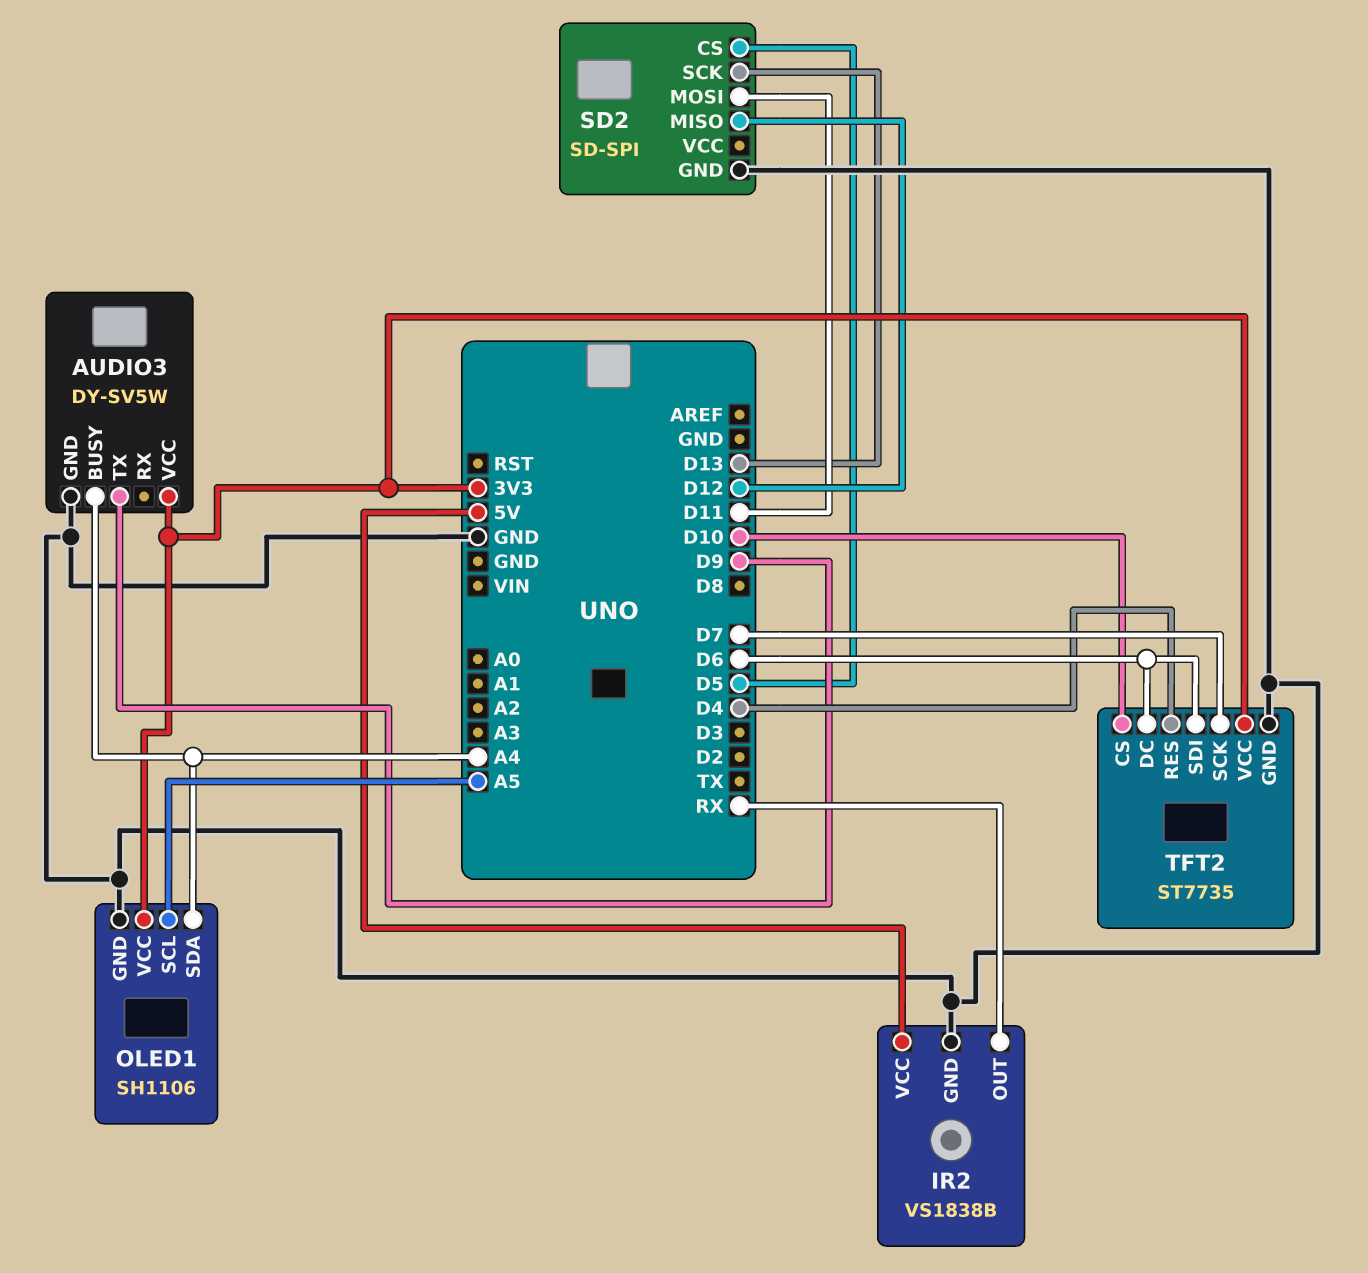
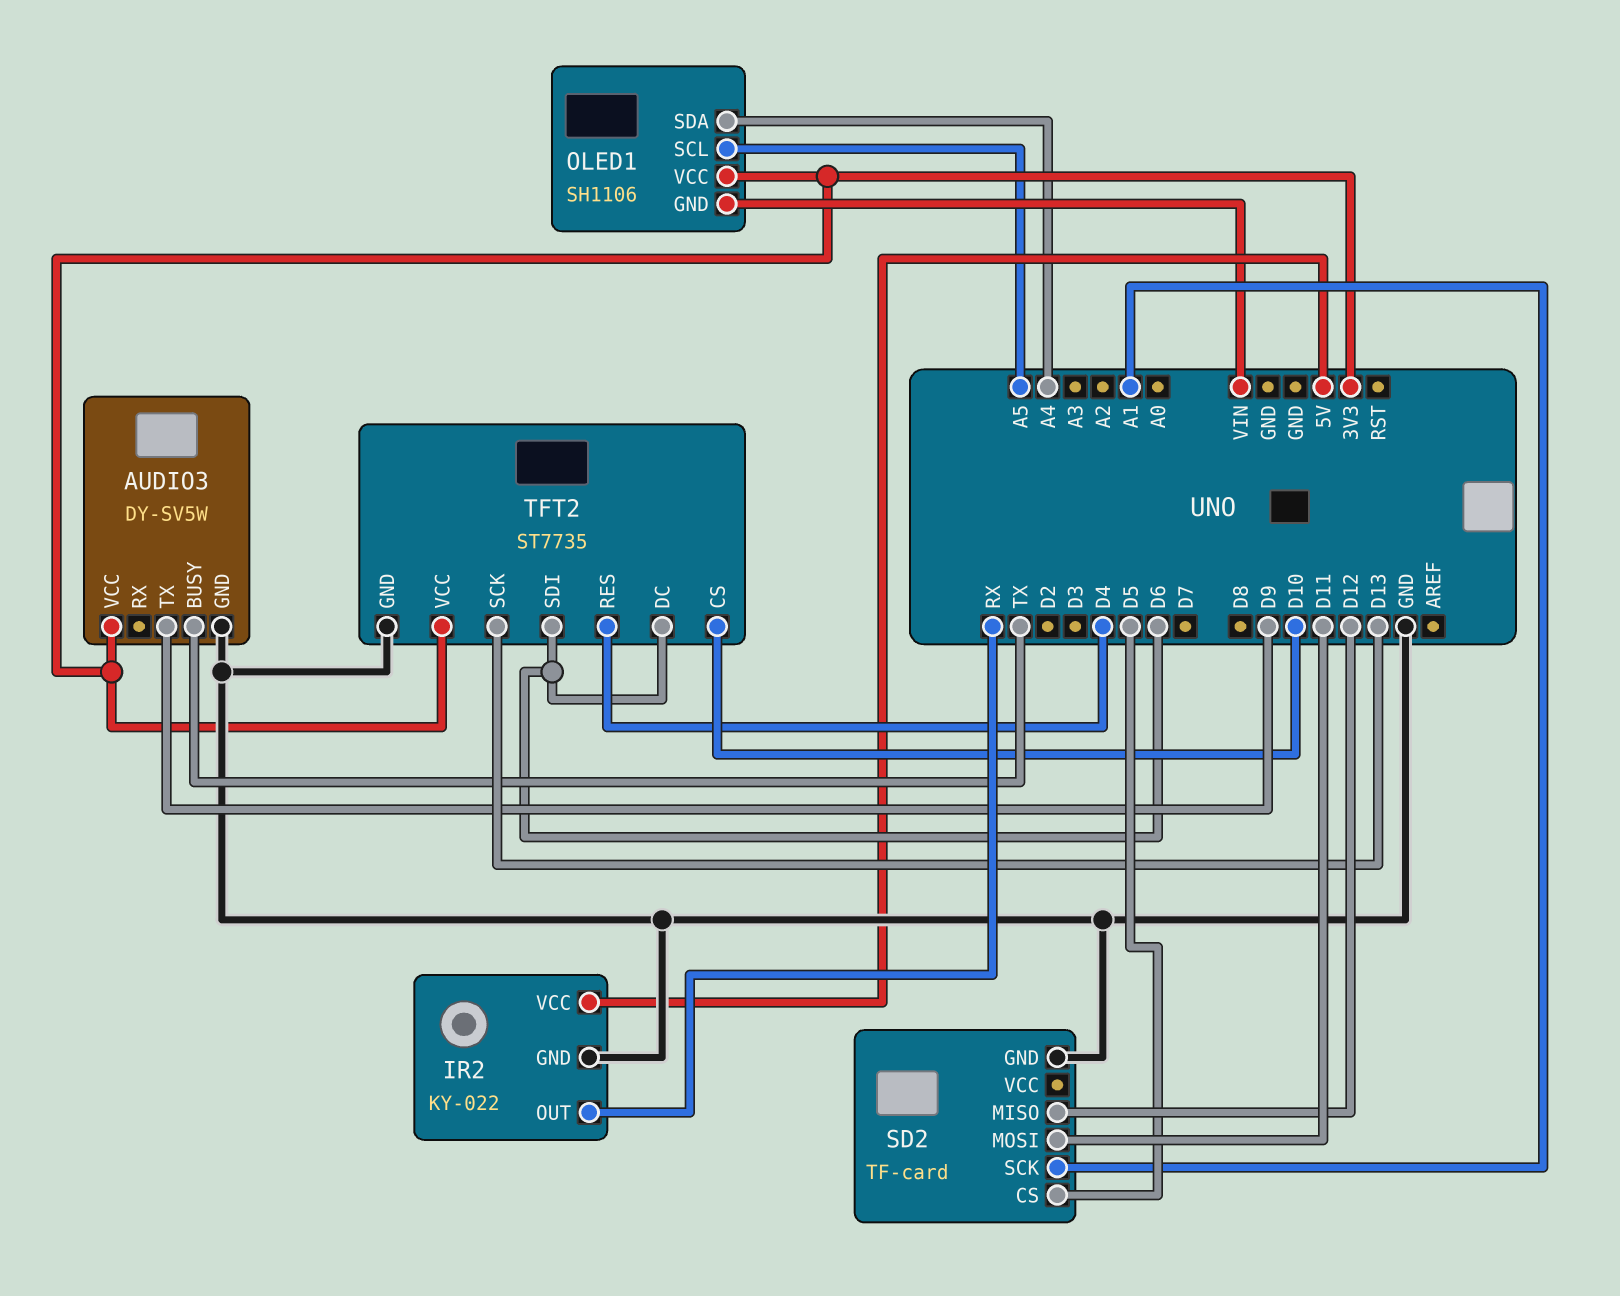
AUDIO3 pin BUSY: A4 -> TX
IR2: VS1838B -> KY-022
OLED1 pin GND: GND -> VIN
SD2: SD-SPI -> TF-card
SD2 pin SCK: D13 -> A1
TFT2 pin SCK: D7 -> D13

